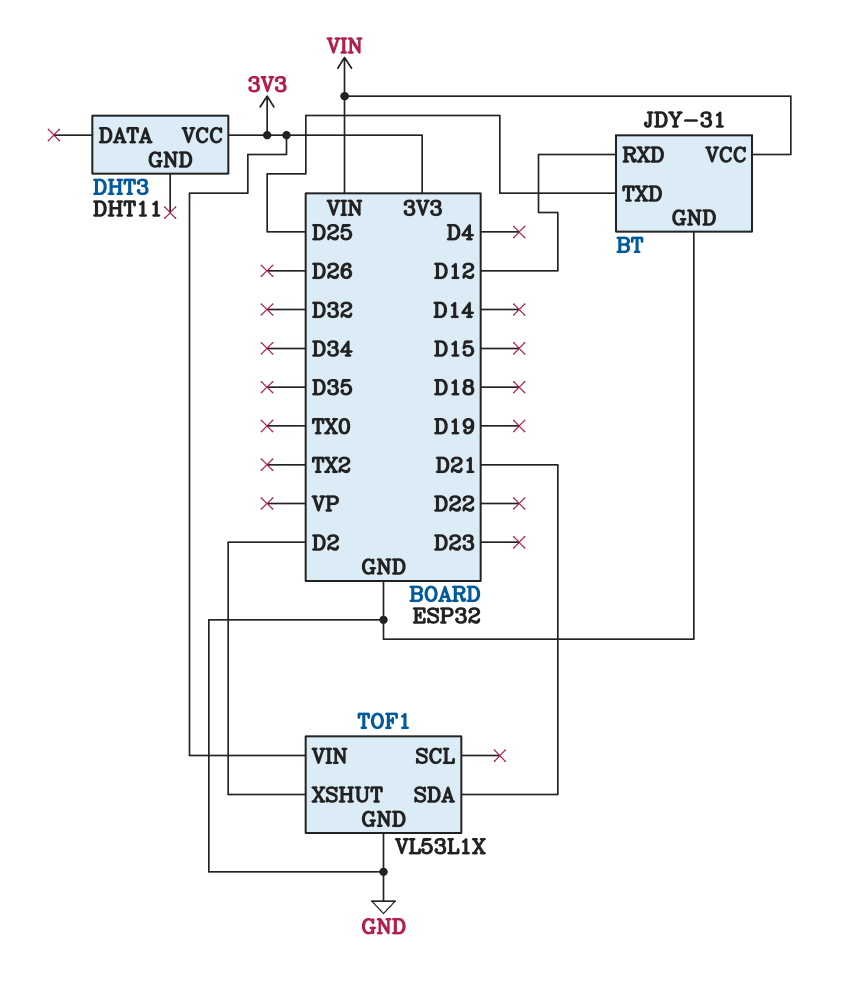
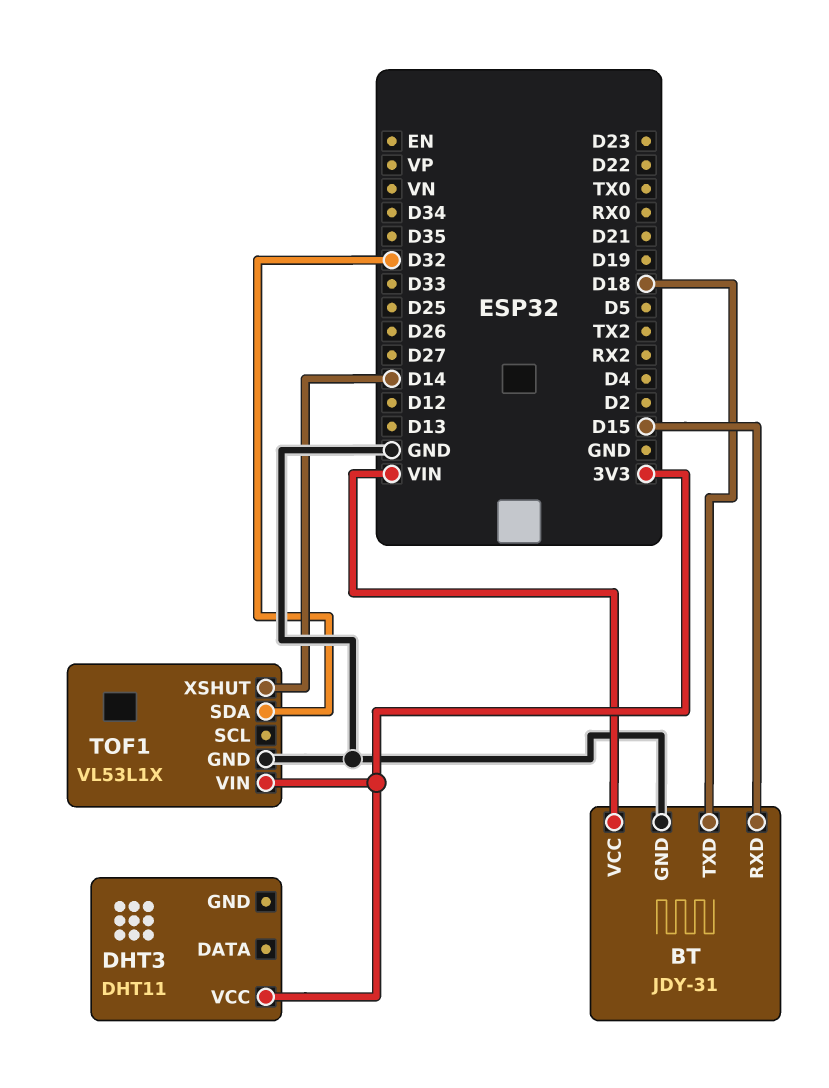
BT pin RXD: D12 -> D15
BT pin TXD: D25 -> D18
TOF1 pin SDA: D21 -> D32
TOF1 pin XSHUT: D2 -> D14

